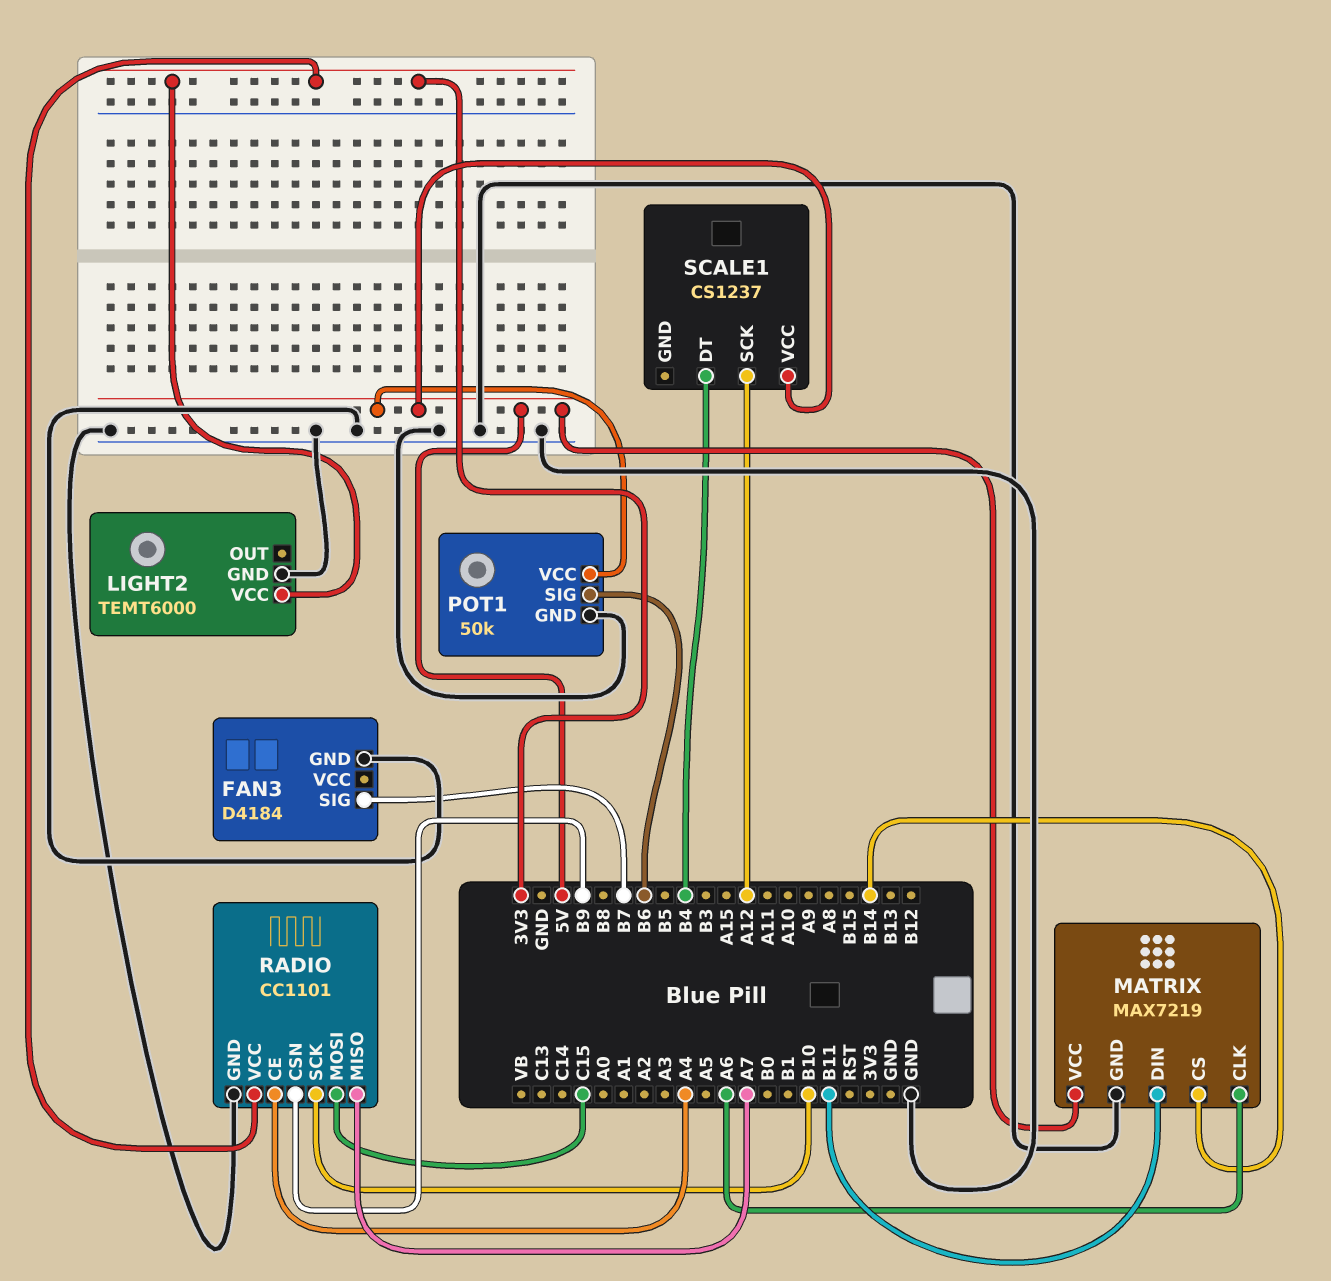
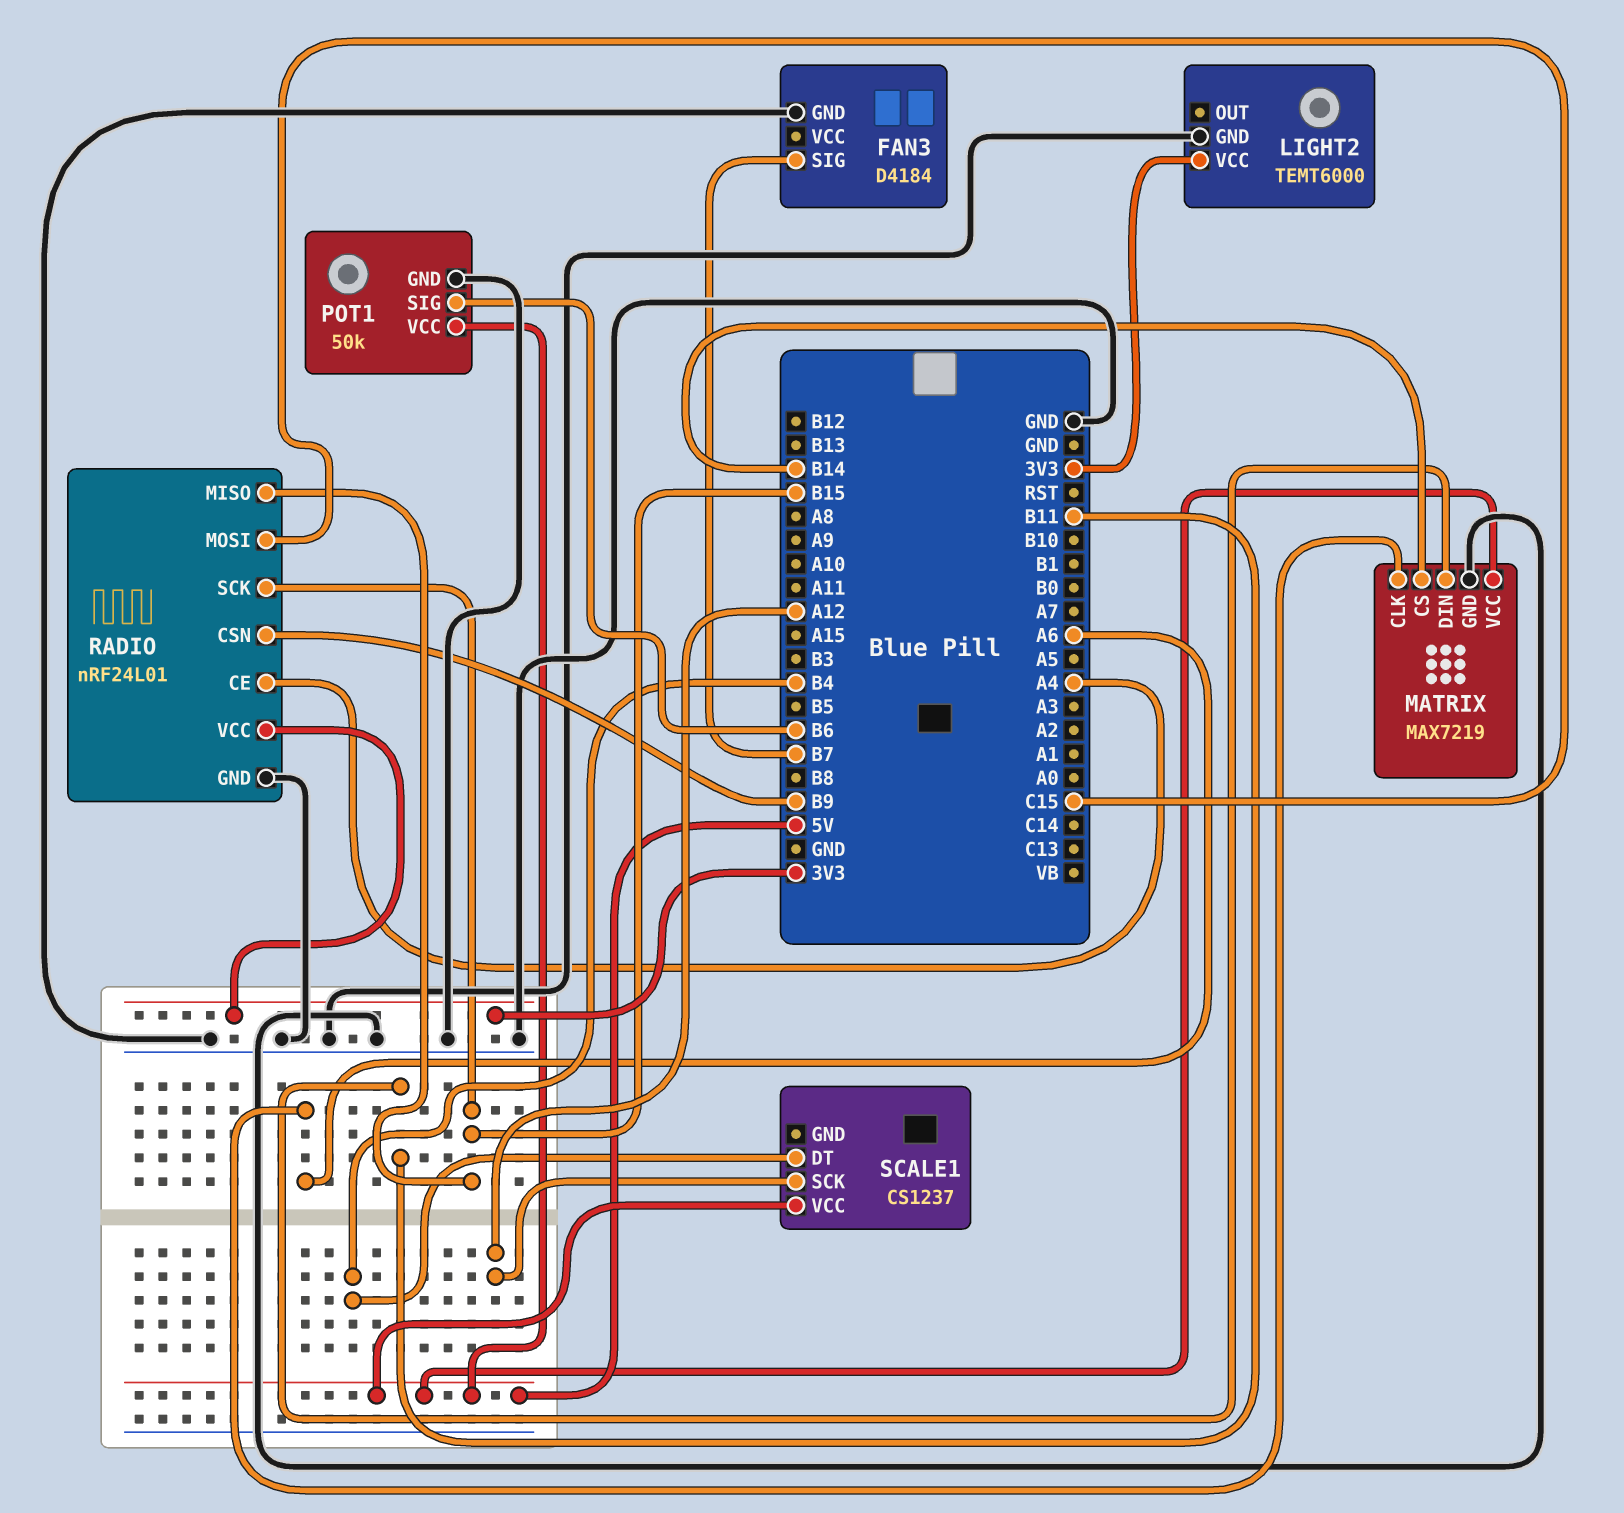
RADIO: CC1101 -> nRF24L01
RADIO pin MISO: A7 -> B15
RADIO pin SCK: B10 -> B15

